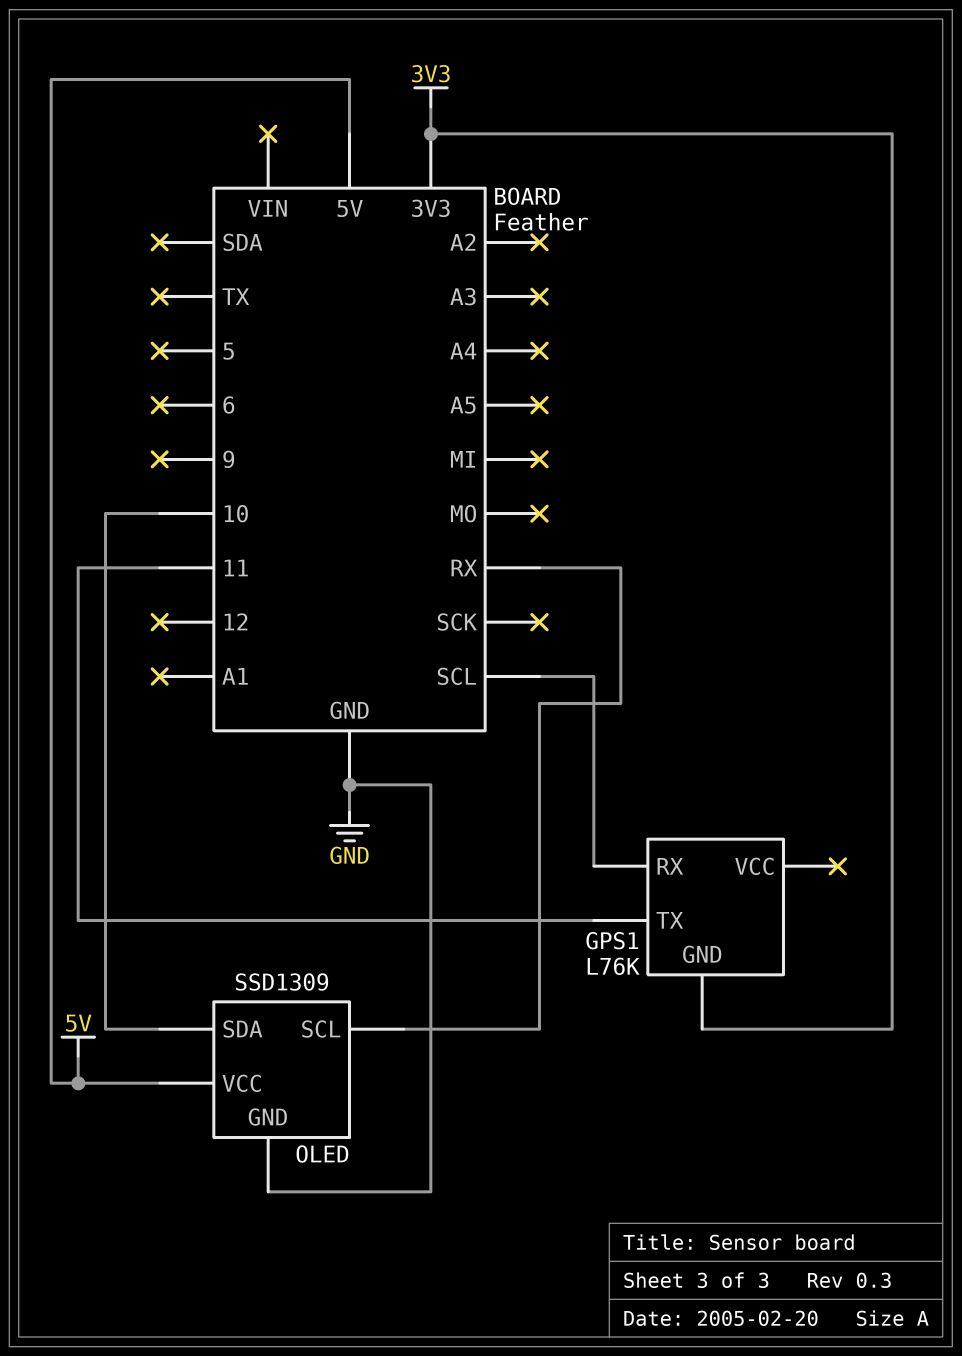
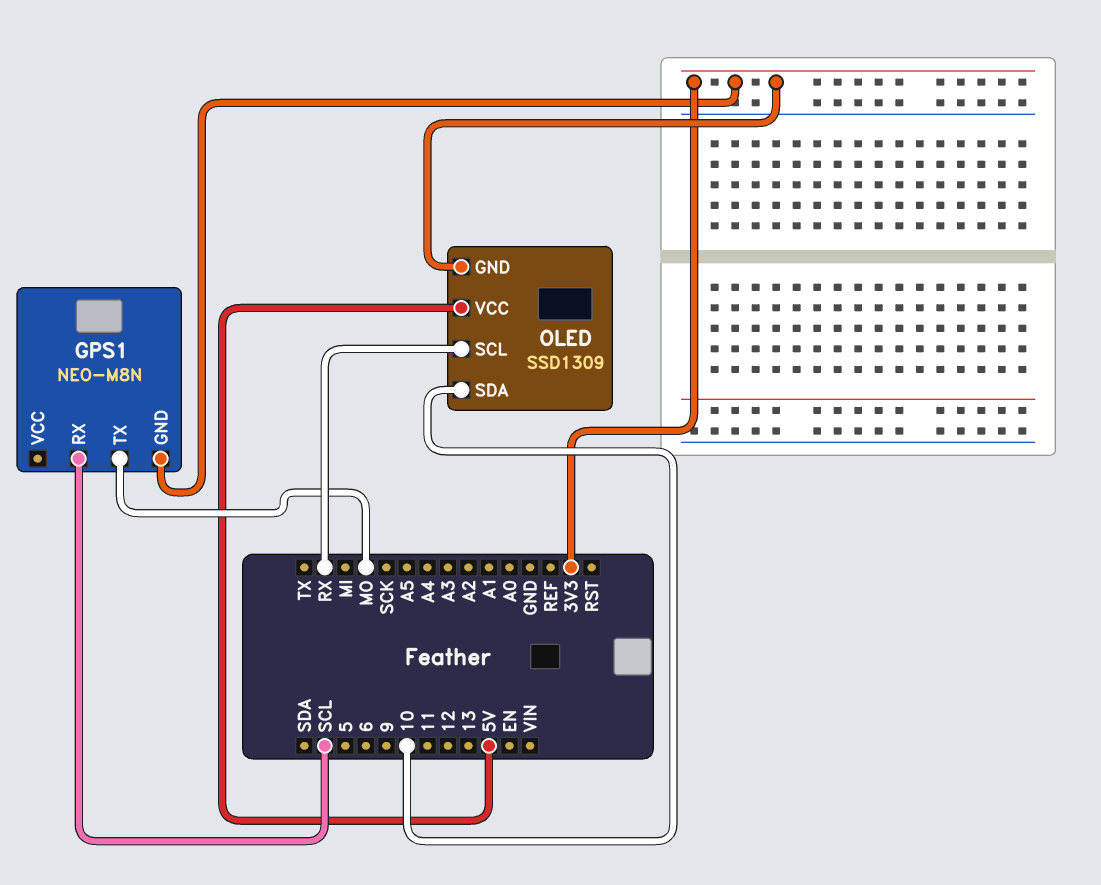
GPS1: L76K -> NEO-M8N
GPS1 pin TX: 11 -> MO
OLED pin GND: GND -> 3V3

